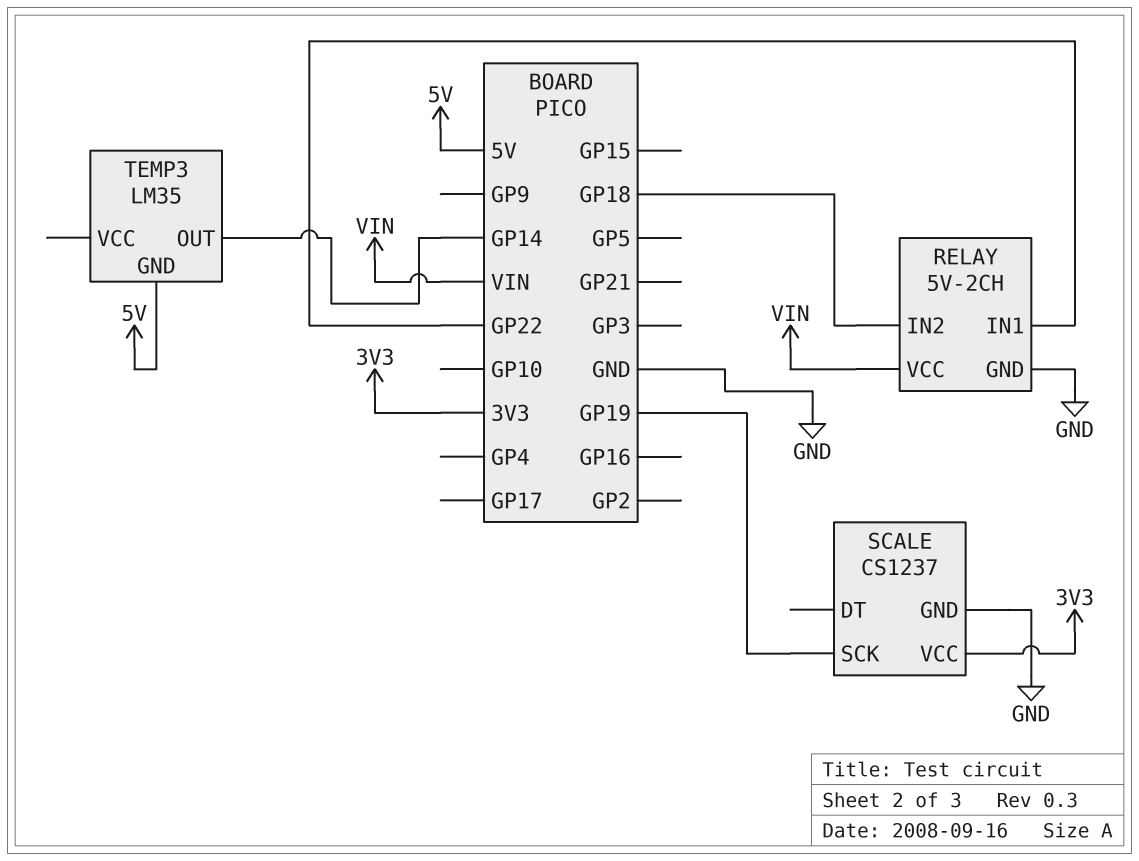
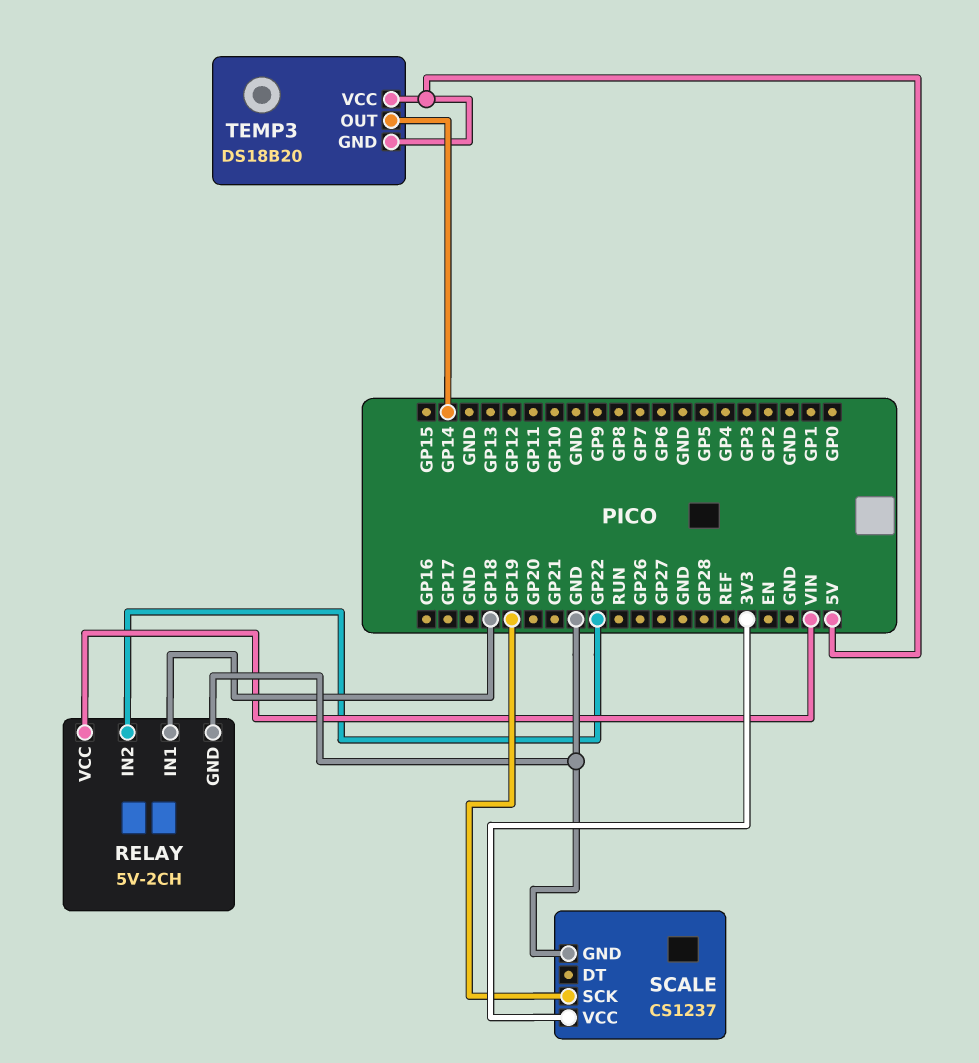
RELAY pin IN1: GP22 -> GP18
RELAY pin IN2: GP18 -> GP22
TEMP3: LM35 -> DS18B20
TEMP3 pin VCC: none -> 5V

